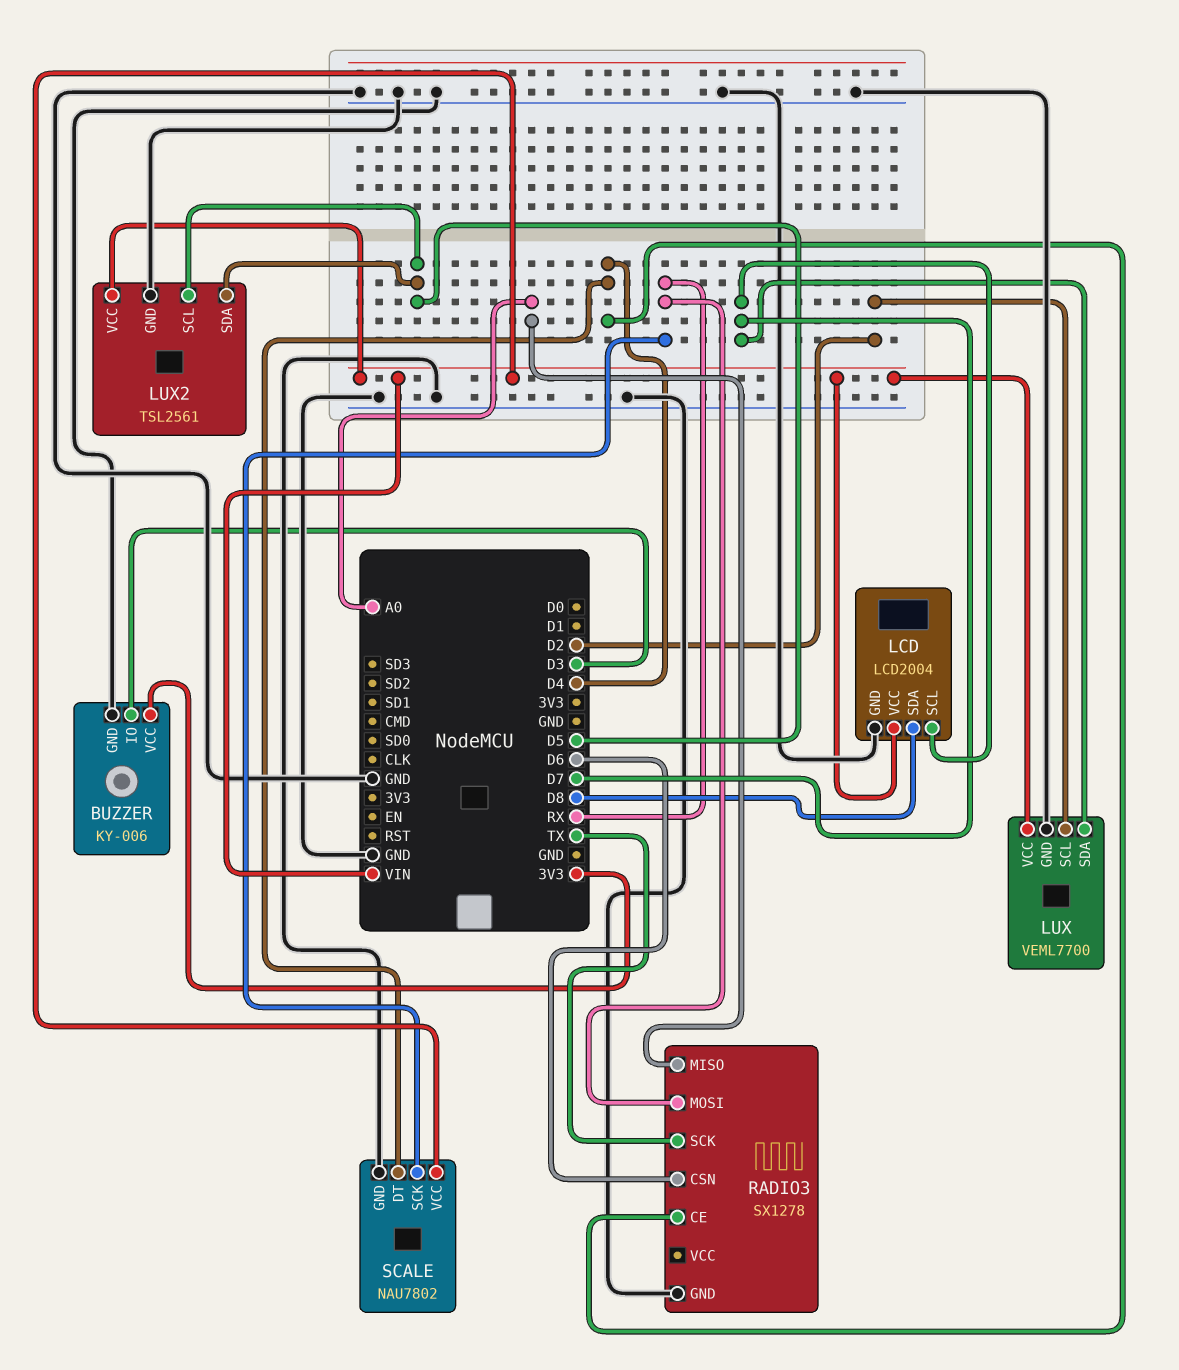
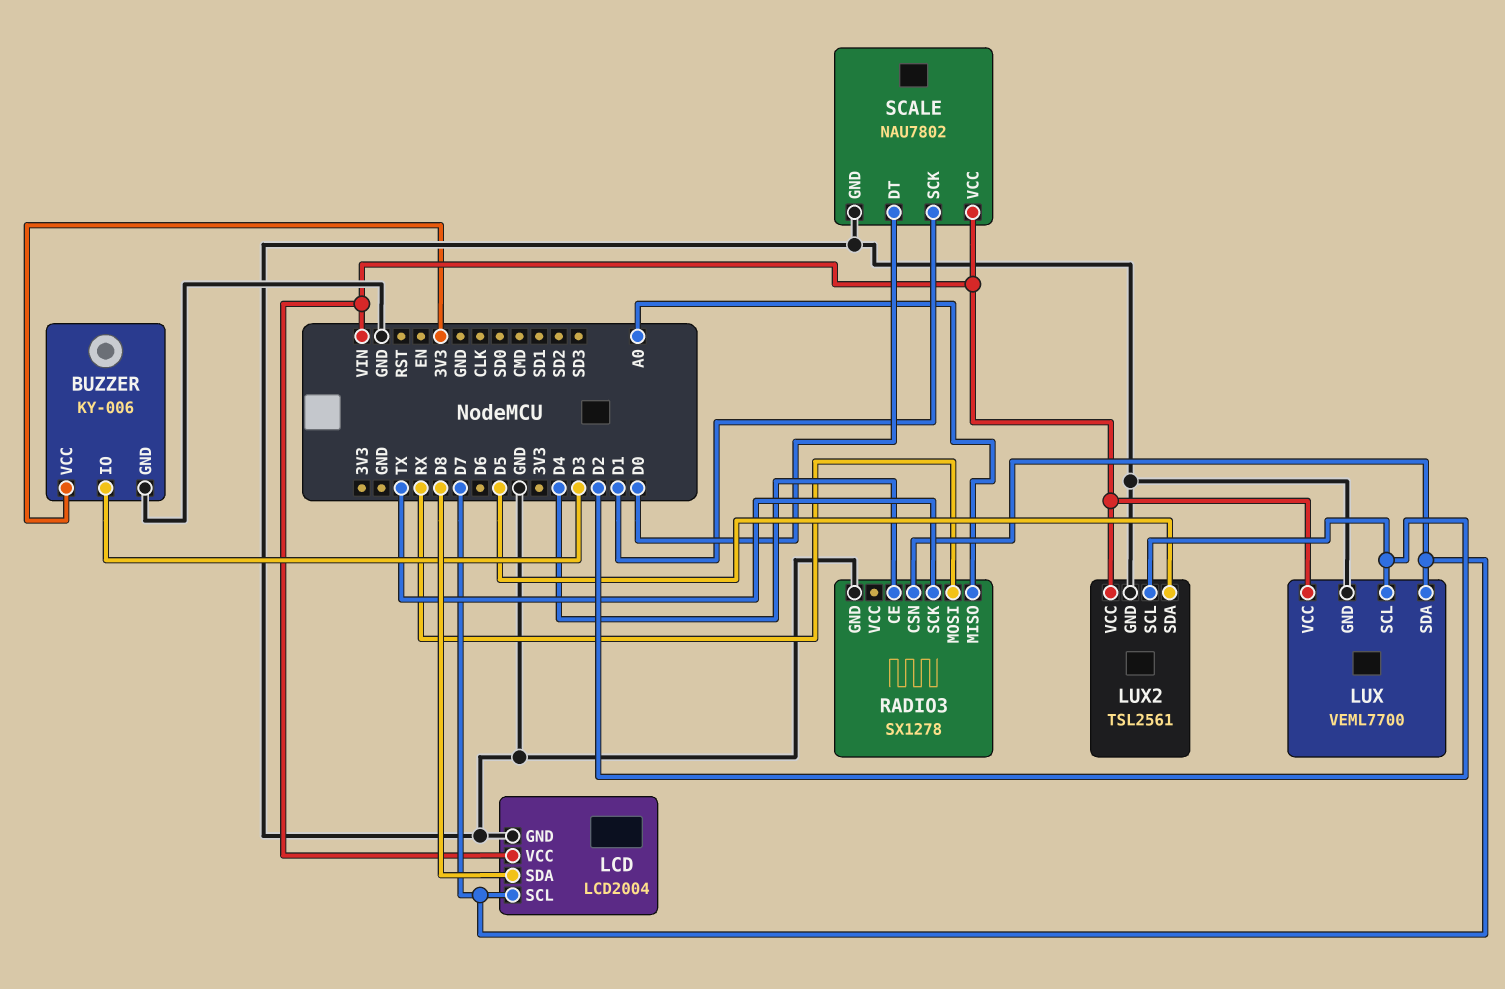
LUX2 pin SCL: D5 -> D2
RADIO3 pin CSN: D6 -> D7
SCALE pin DT: D4 -> D0
SCALE pin SCK: RX -> D1

